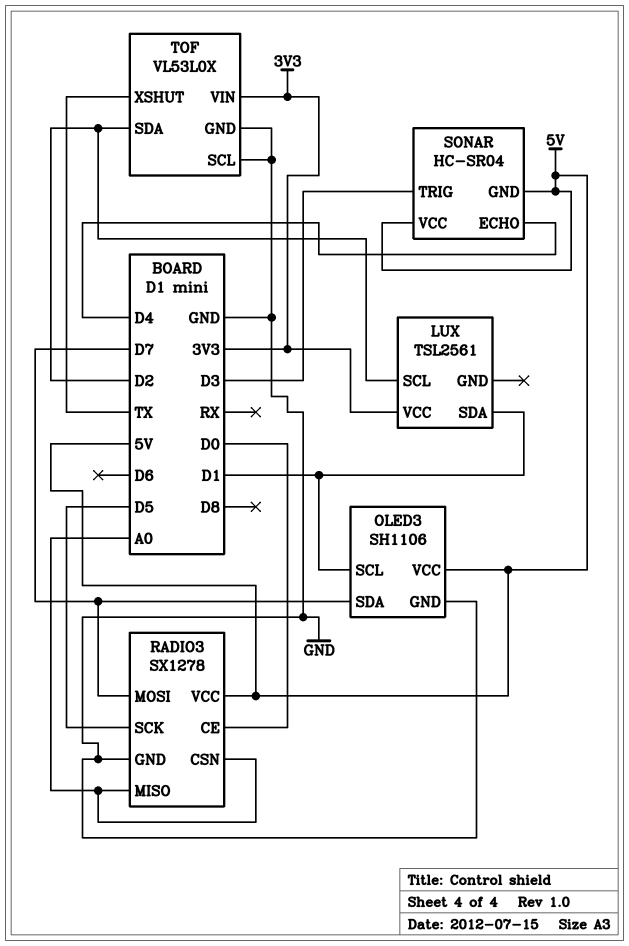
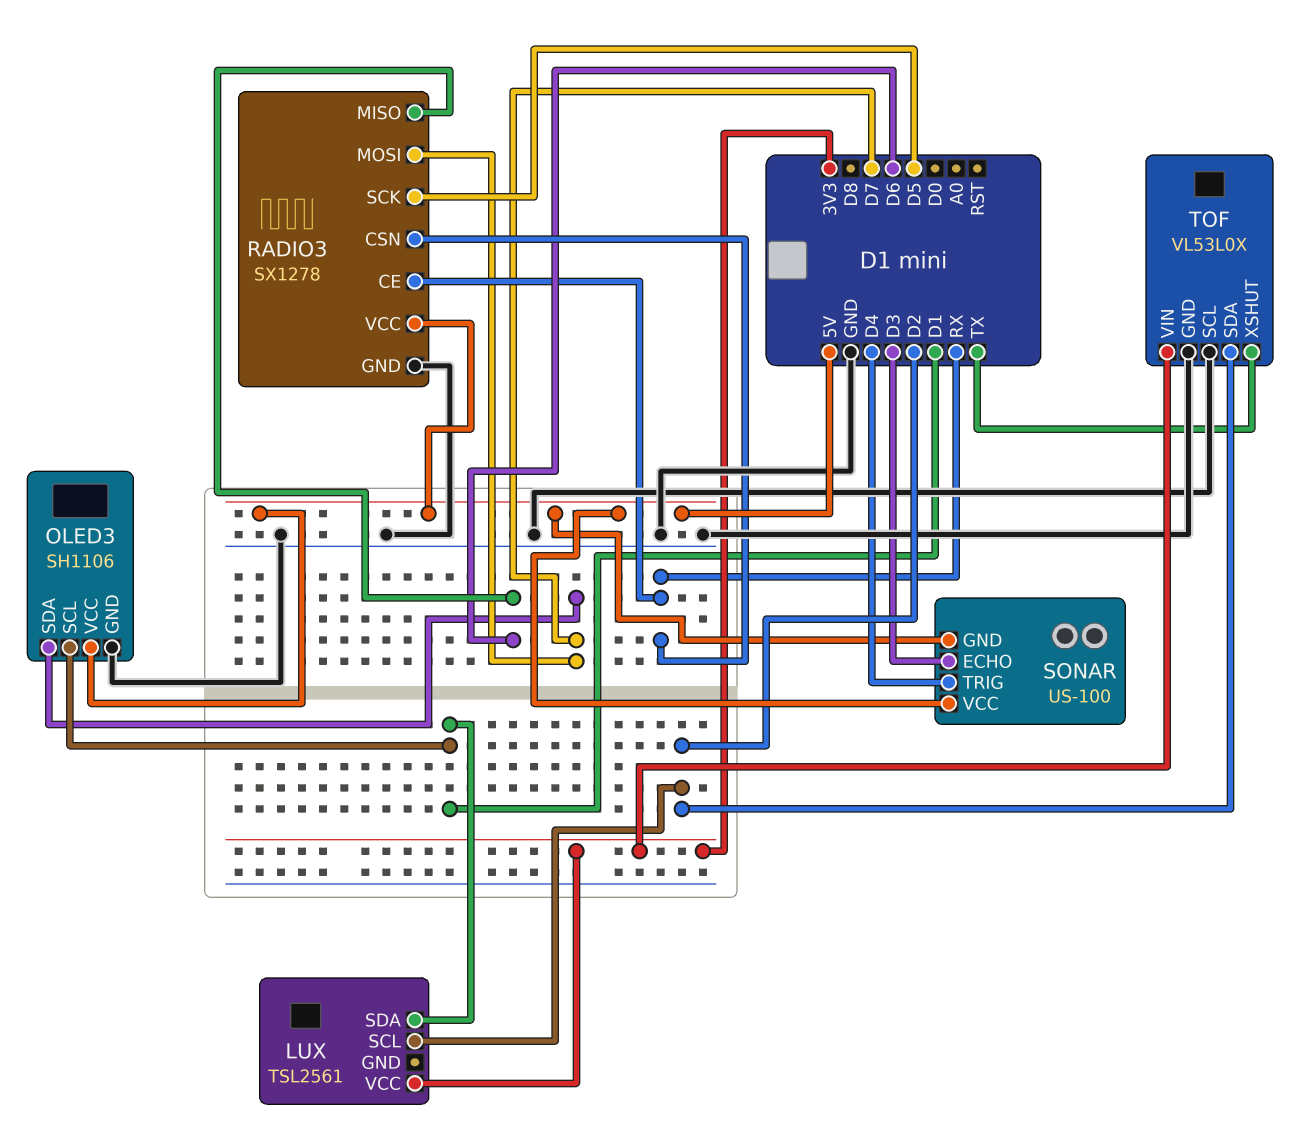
RADIO3 pin CE: D0 -> RX
RADIO3 pin CSN: A0 -> RX
RADIO3 pin MISO: A0 -> D6
SONAR: HC-SR04 -> US-100
SONAR pin ECHO: D4 -> D3
SONAR pin TRIG: D3 -> D4

